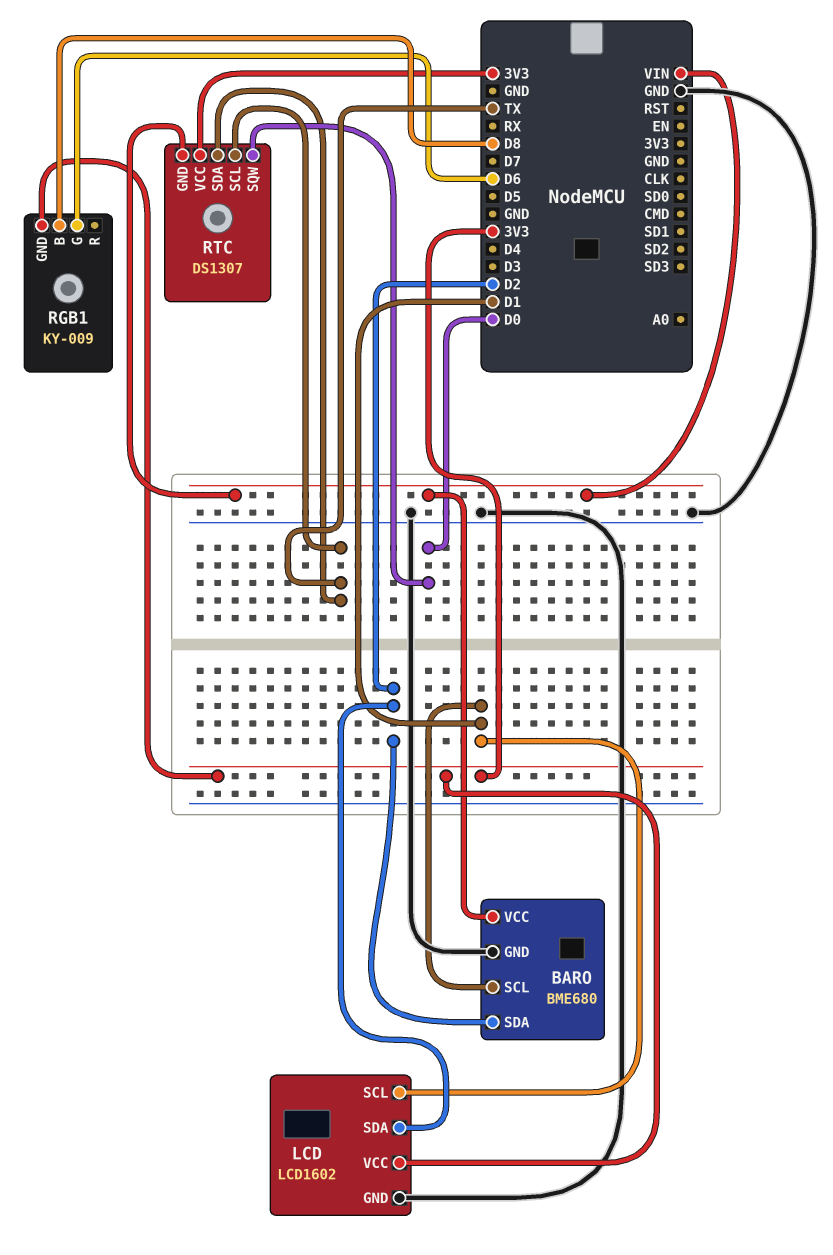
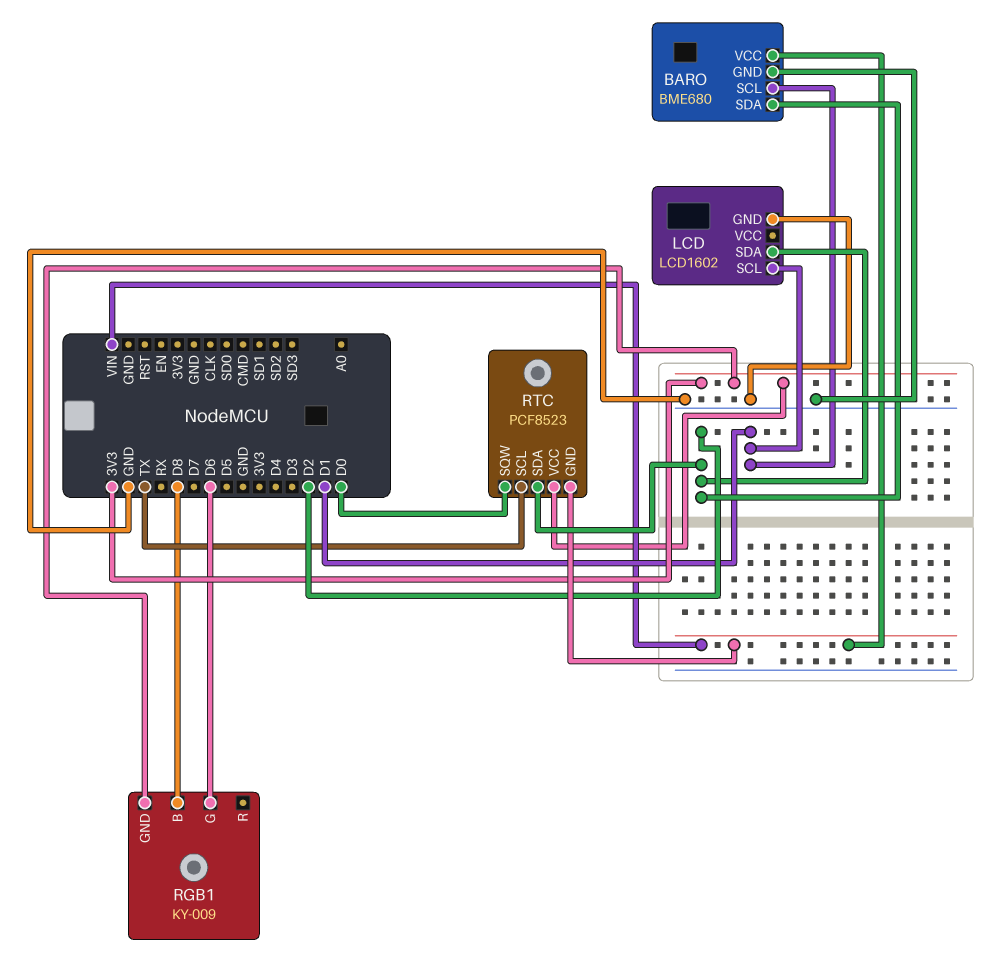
LCD pin VCC: 3V3 -> none
RTC: DS1307 -> PCF8523
RTC pin SDA: TX -> D2

